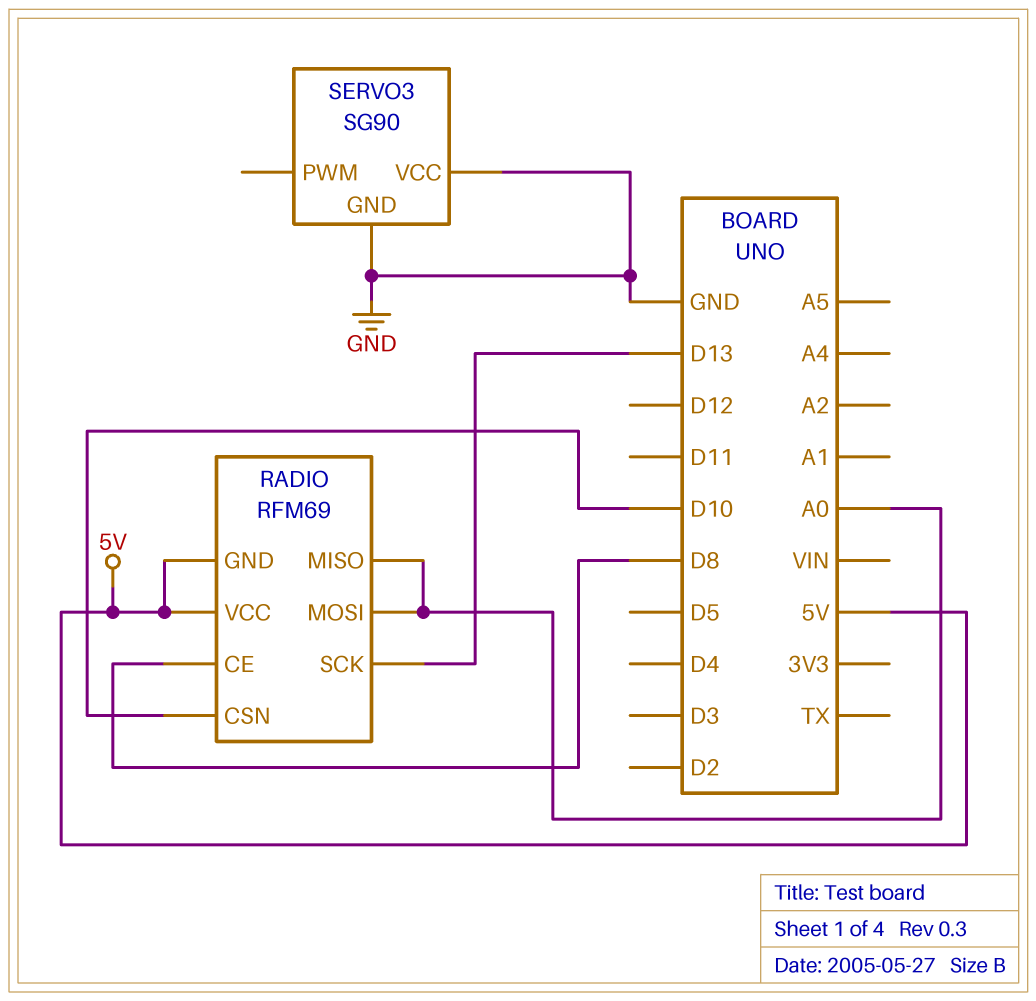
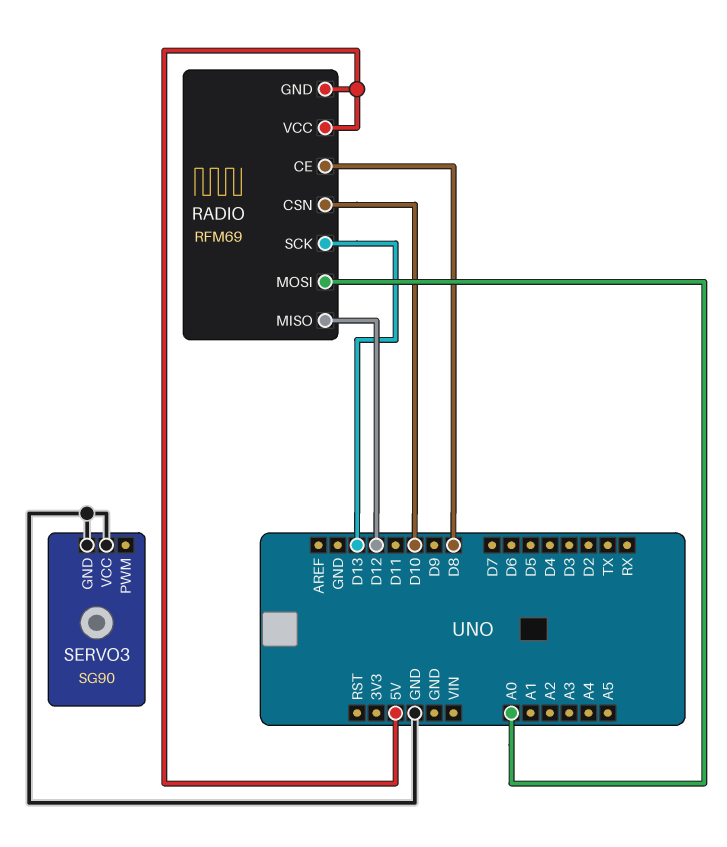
RADIO pin MISO: A0 -> D12

